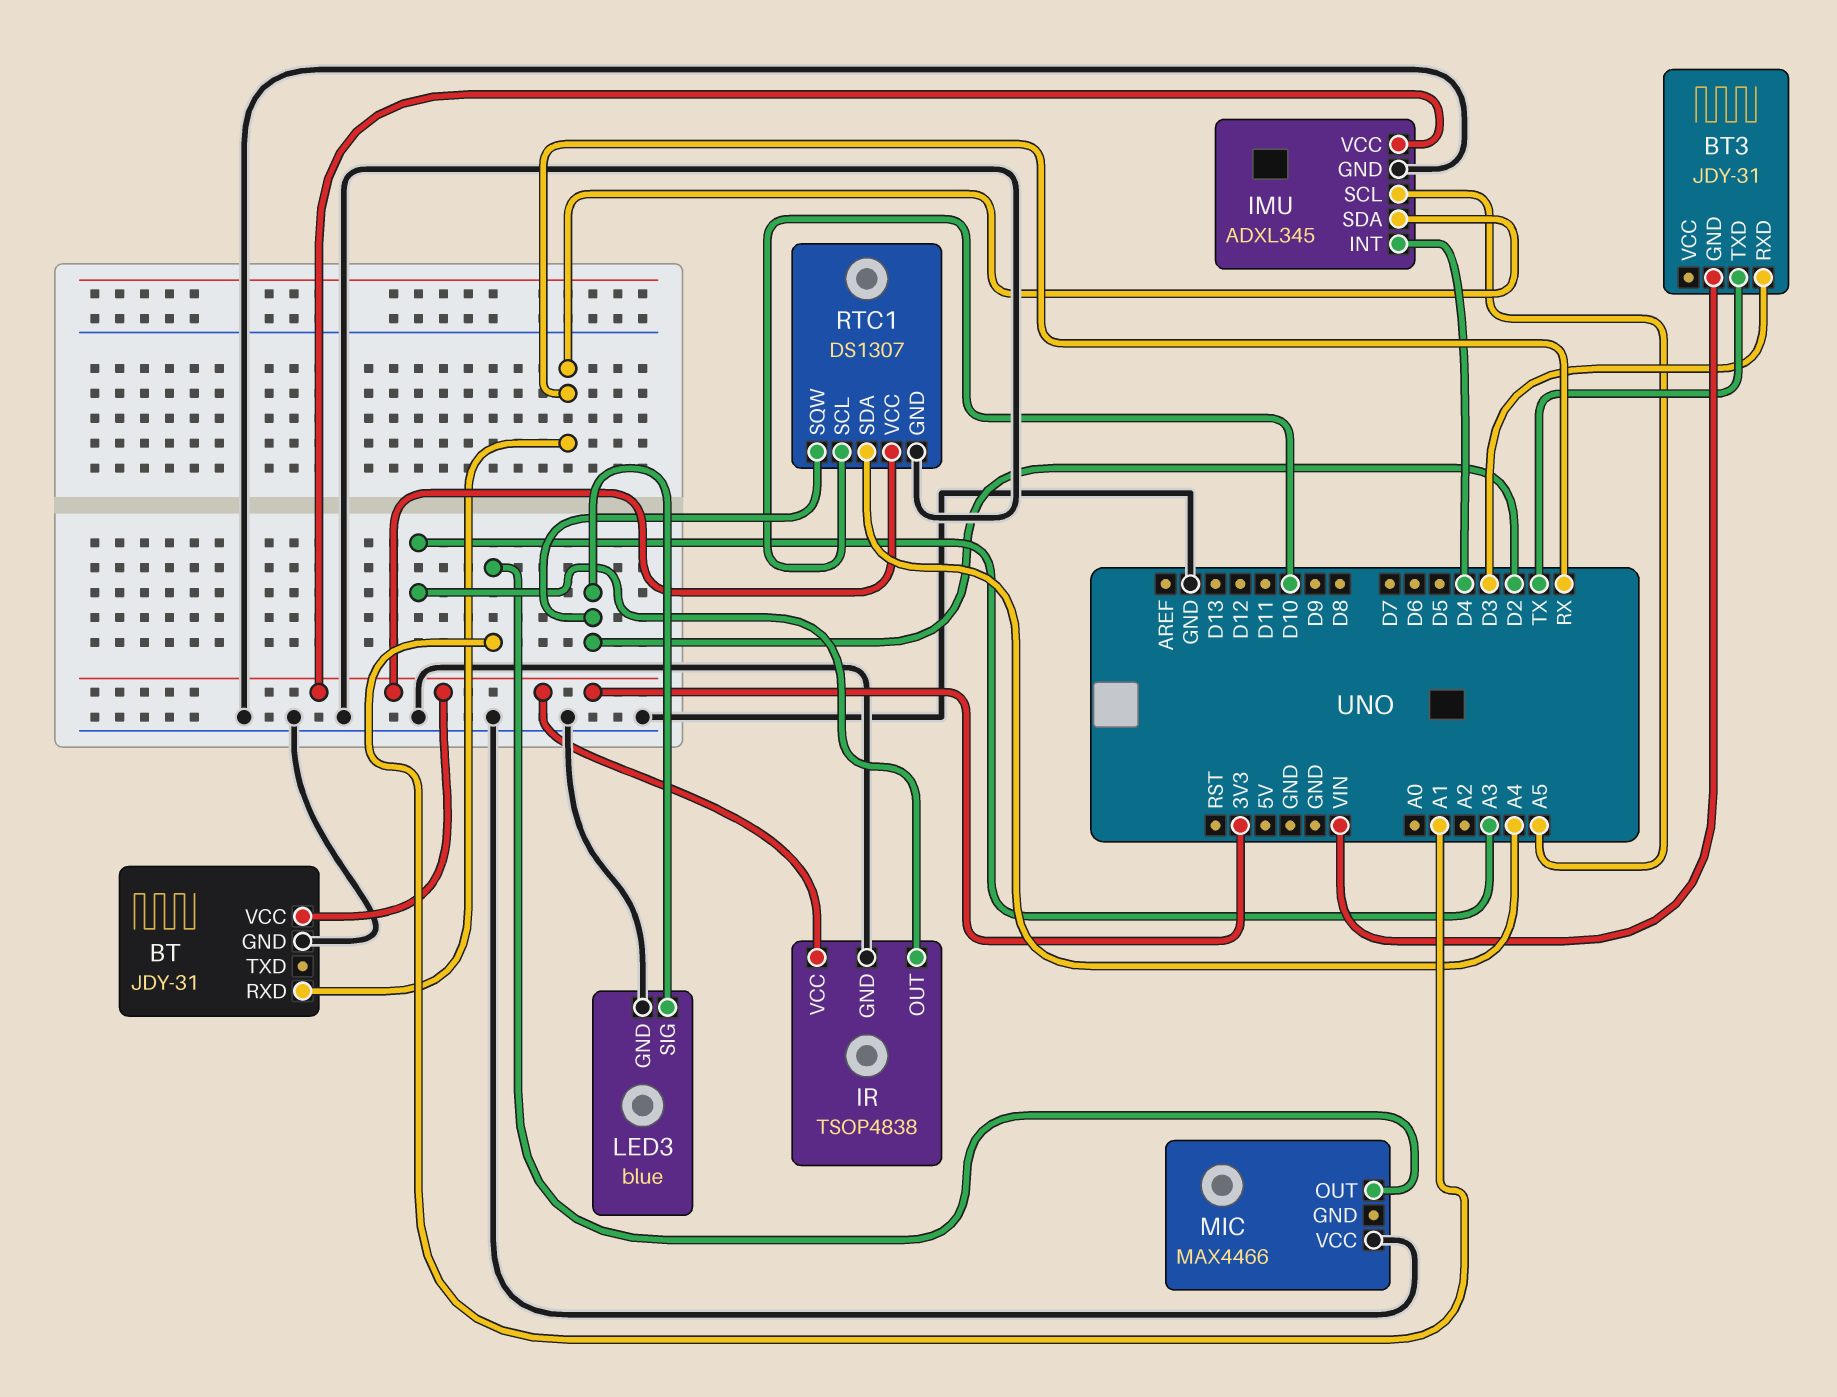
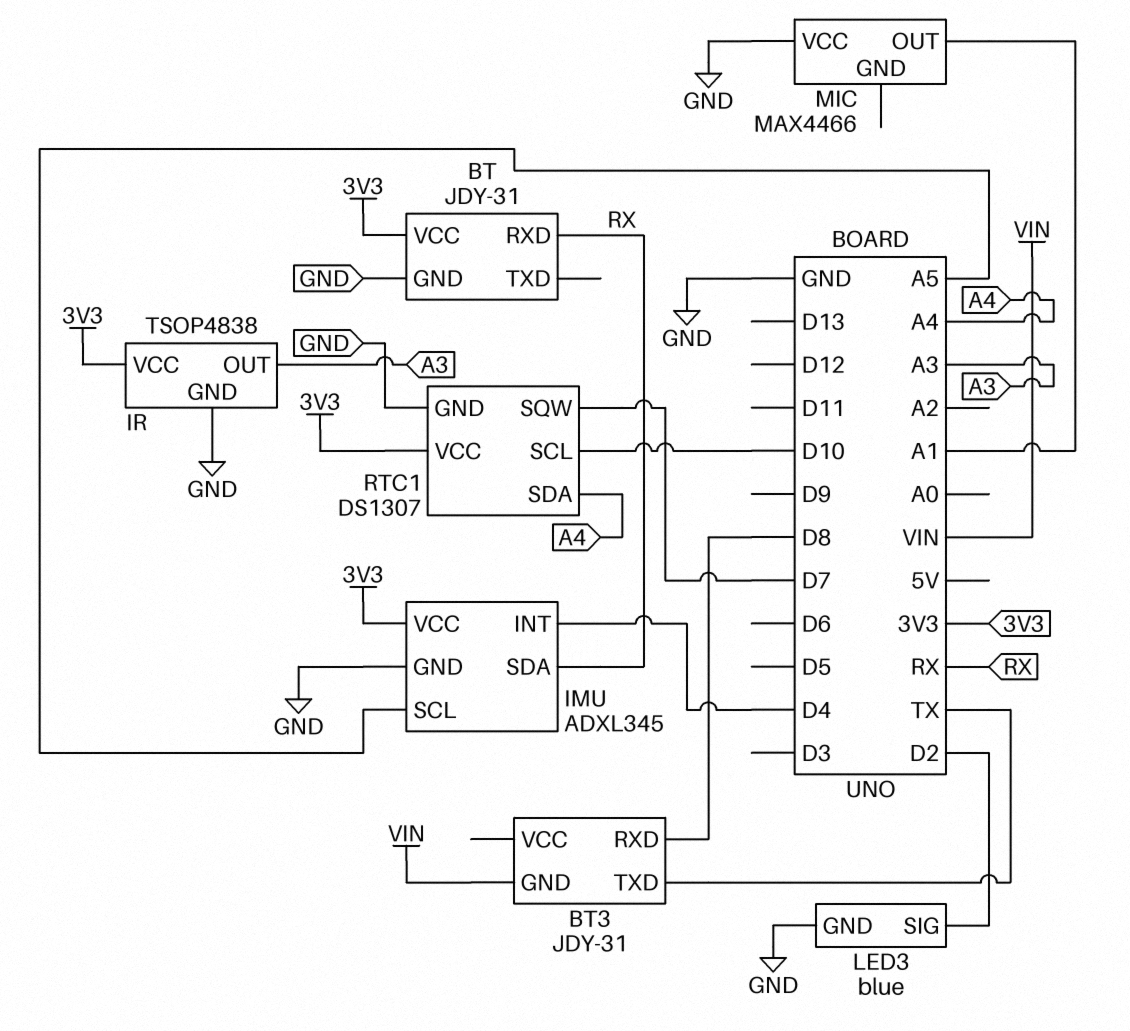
BT3 pin RXD: D3 -> D8
RTC1 pin SQW: D2 -> D7

